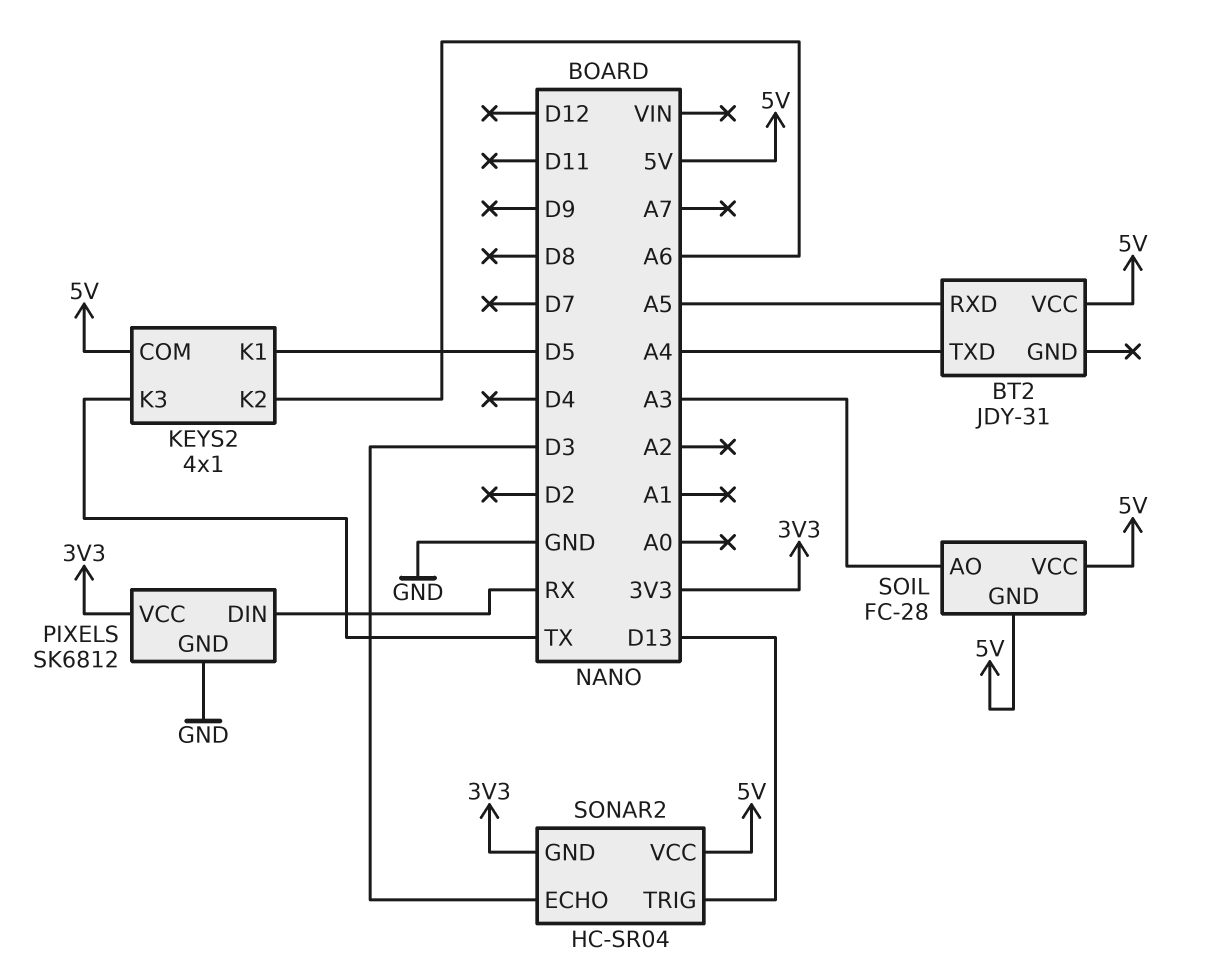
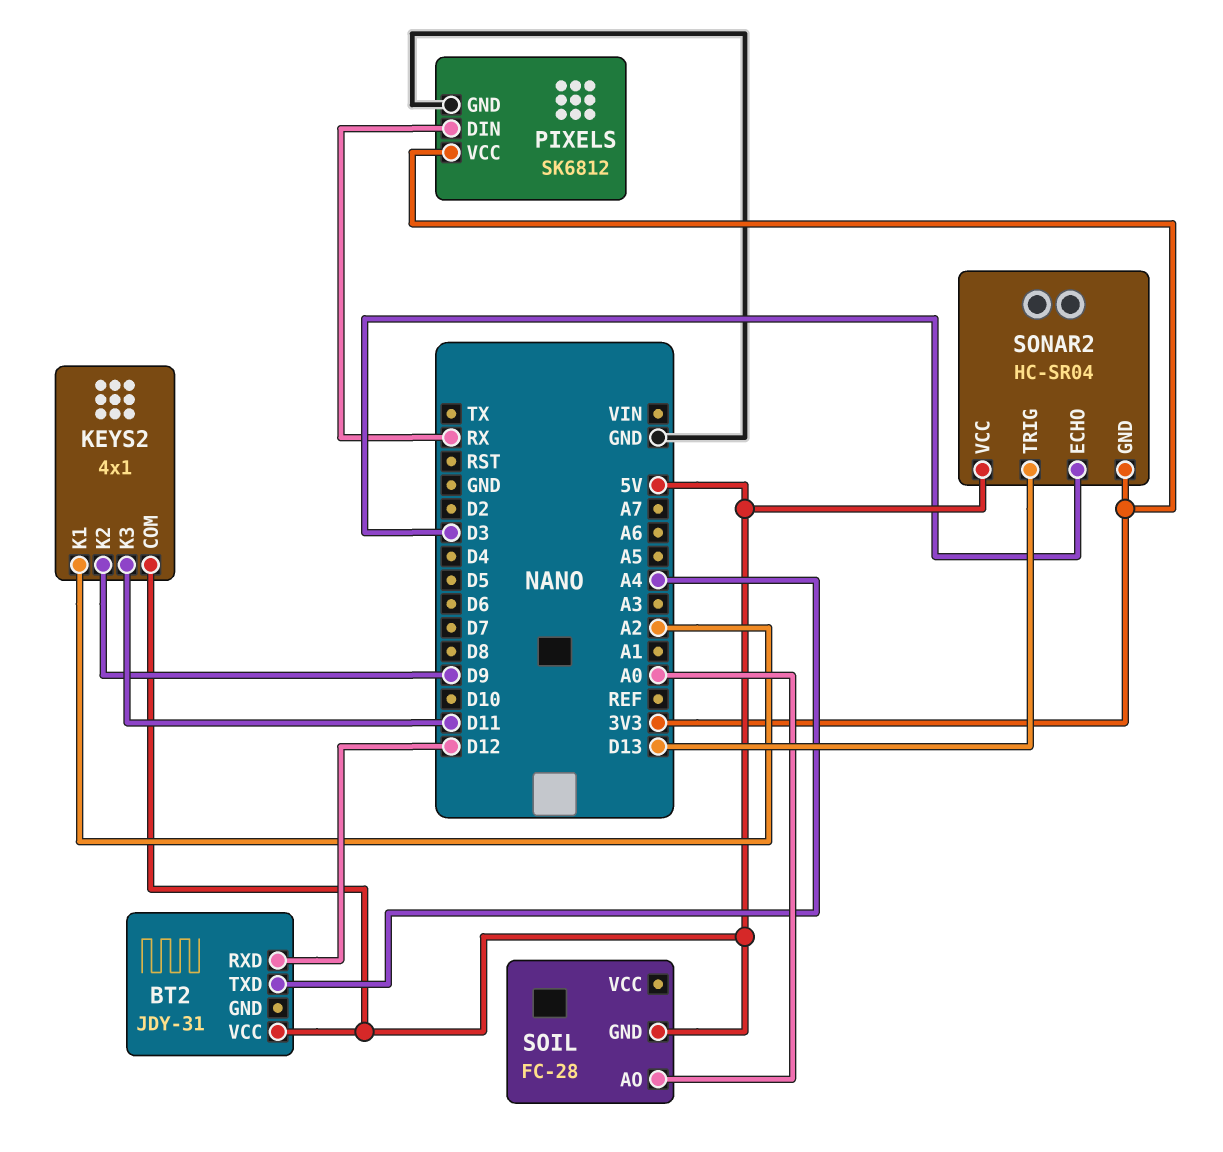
BT2 pin RXD: A5 -> D12
KEYS2 pin K1: D5 -> A2
KEYS2 pin K2: A6 -> D9
KEYS2 pin K3: TX -> D11
SOIL pin AO: A3 -> A0
SOIL pin VCC: 5V -> none

